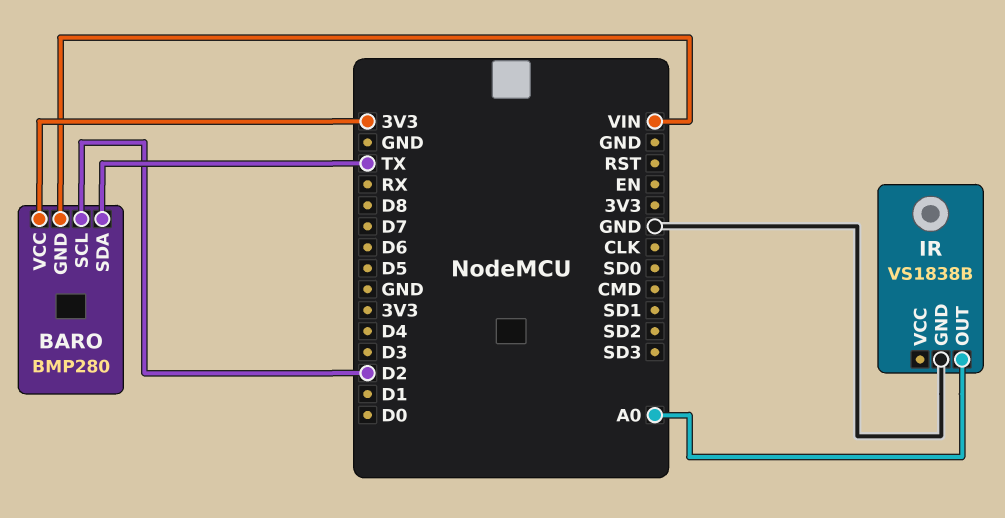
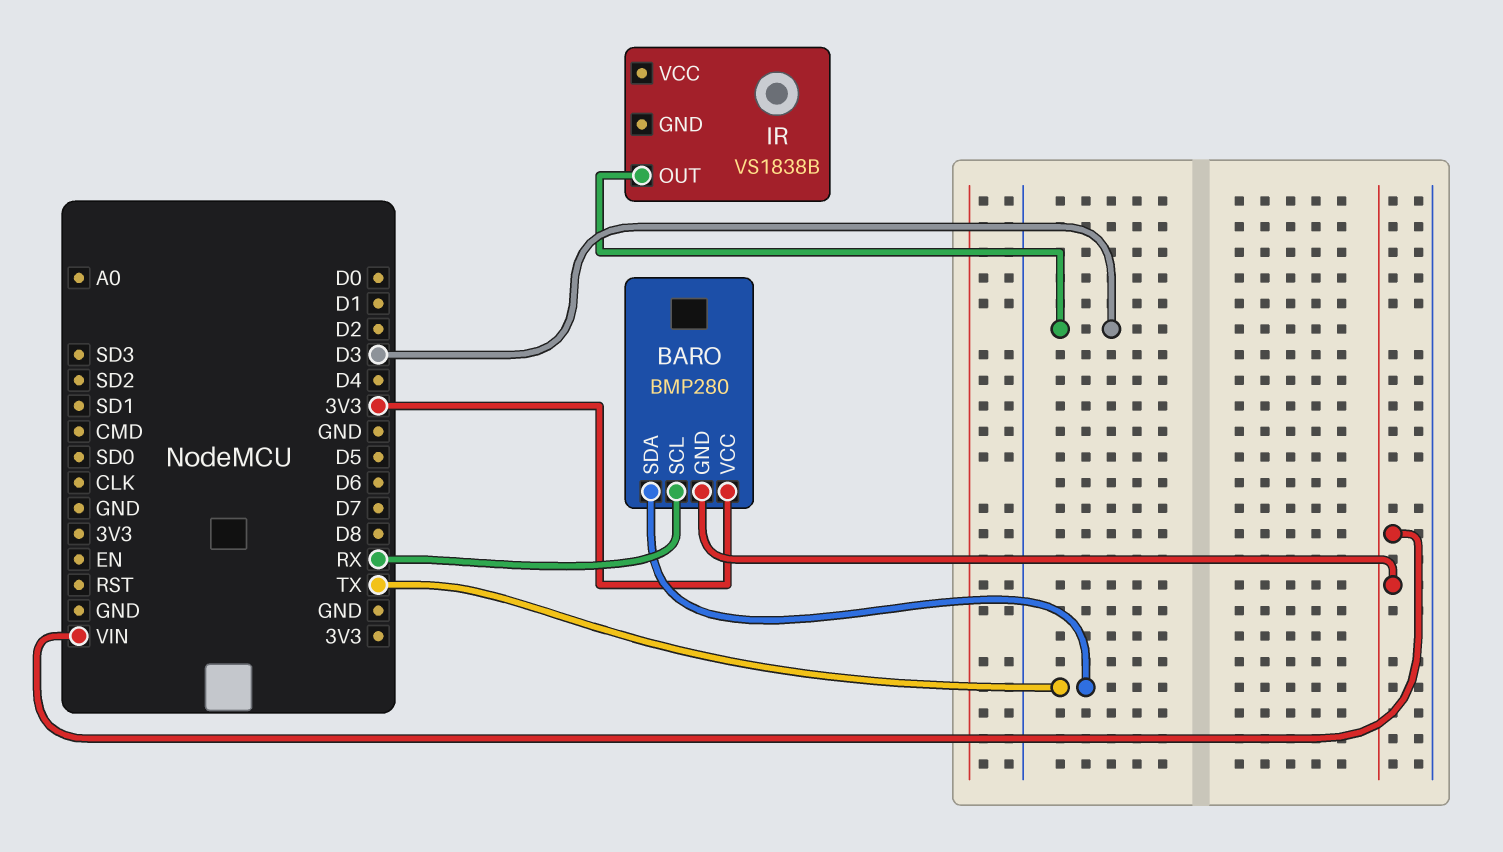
BARO pin SCL: D2 -> RX
IR pin GND: GND -> none
IR pin OUT: A0 -> D3

